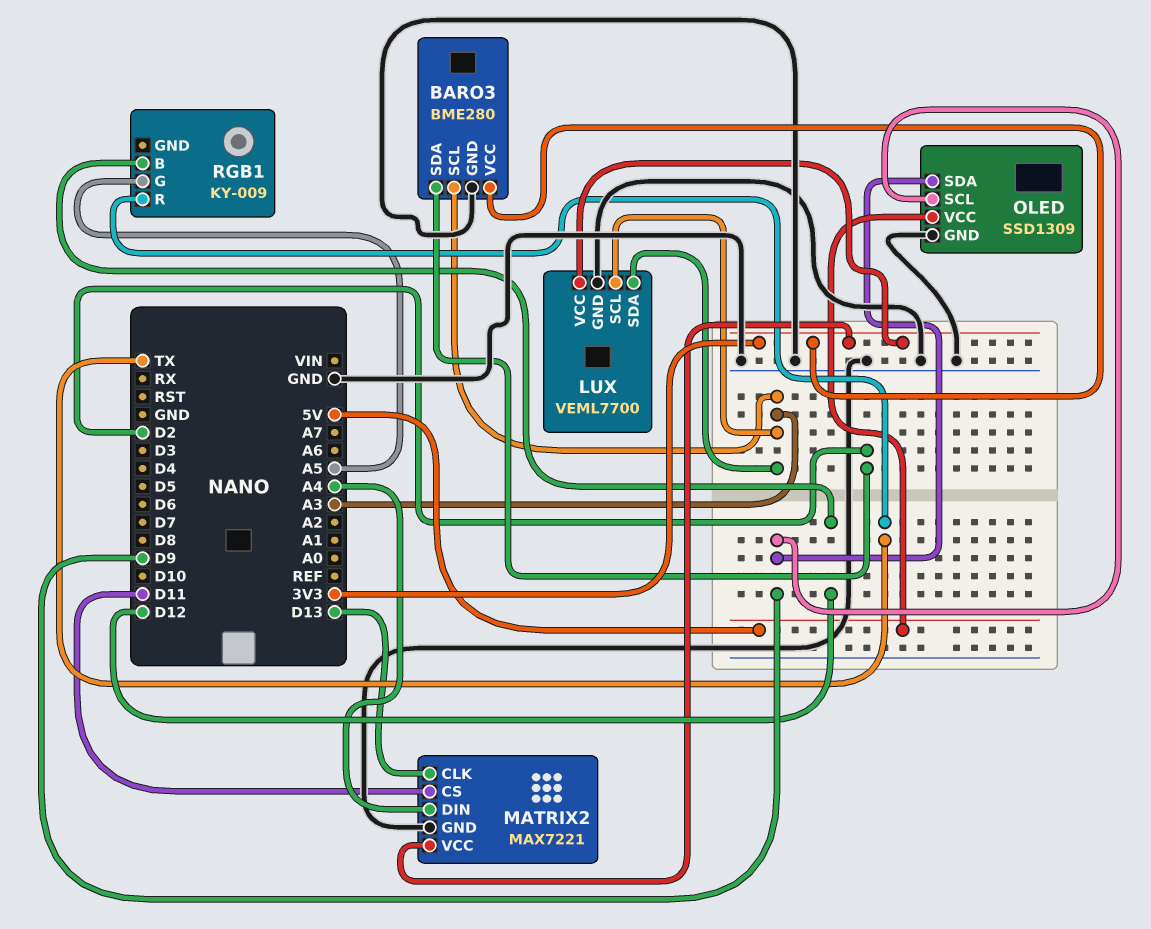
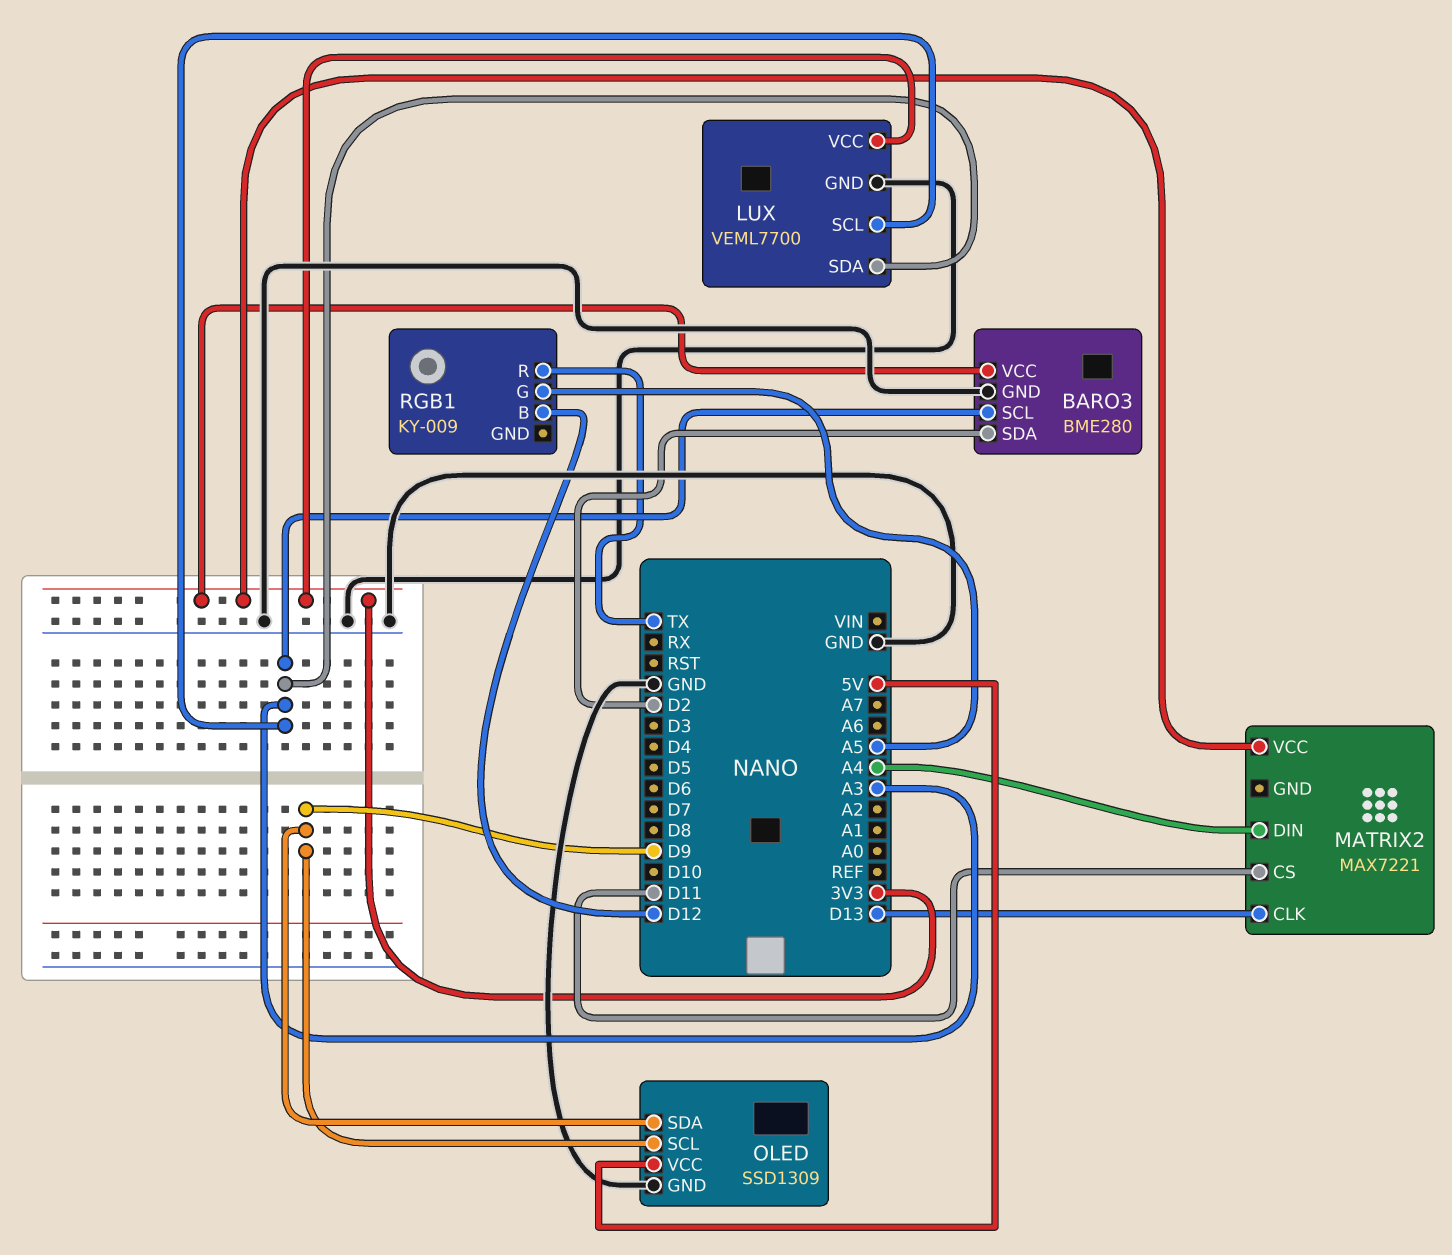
MATRIX2 pin GND: GND -> none

